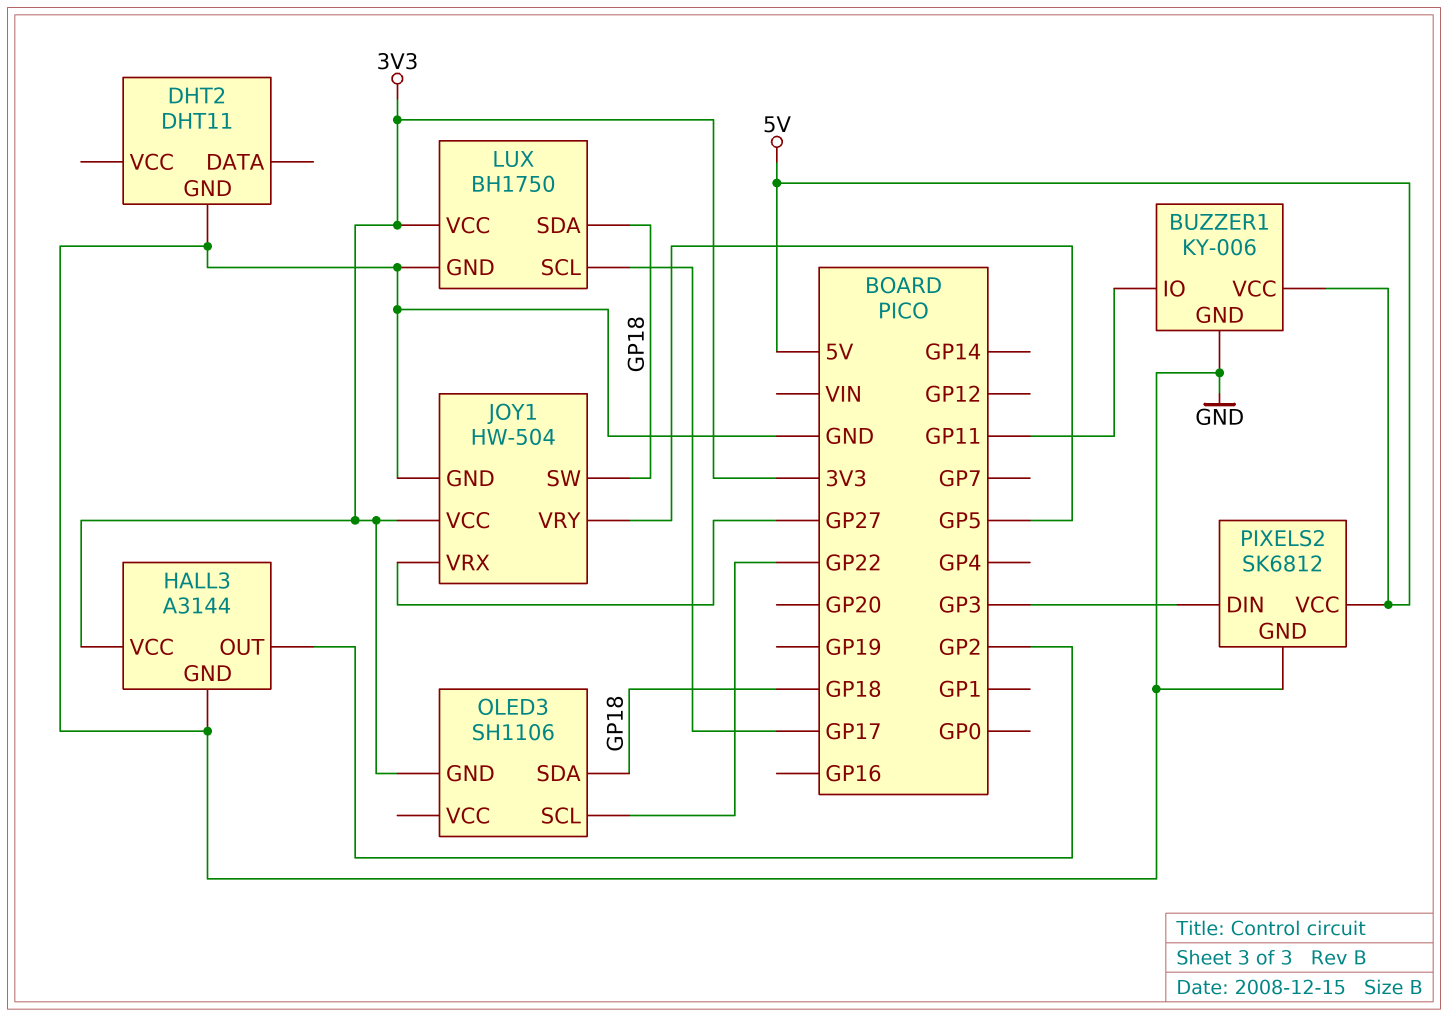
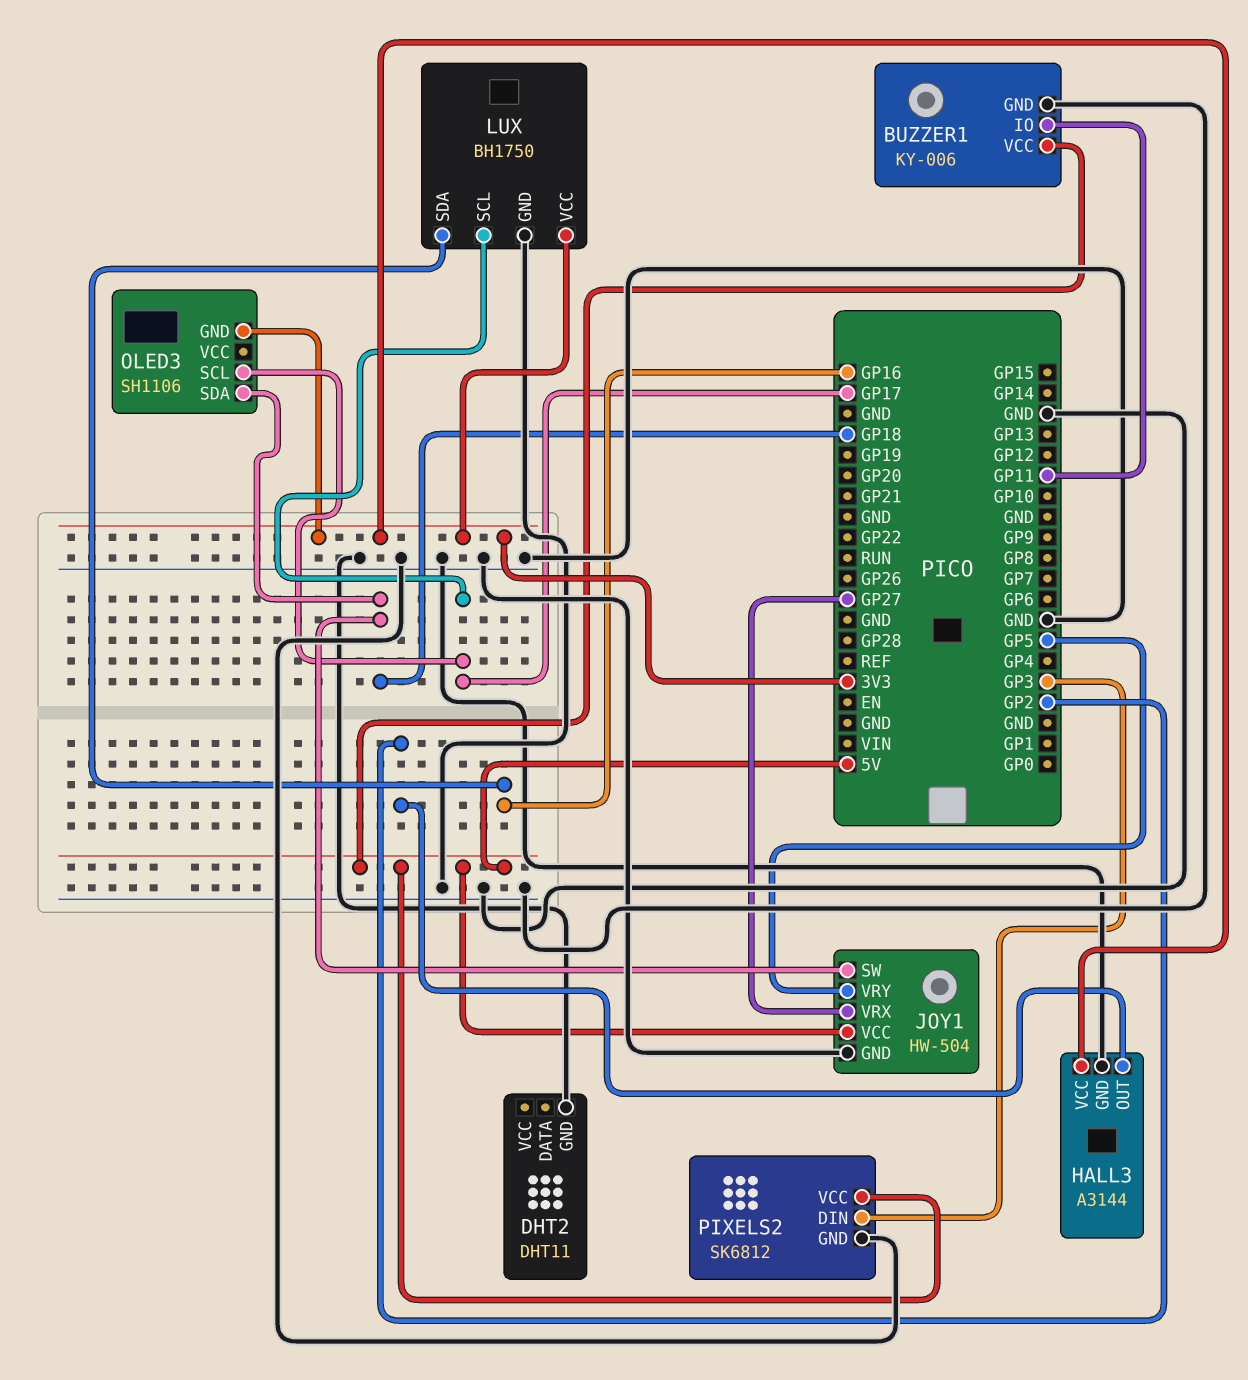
JOY1 pin VCC: 3V3 -> 5V
LUX pin SDA: GP18 -> GP16
OLED3 pin SCL: GP22 -> GP17

